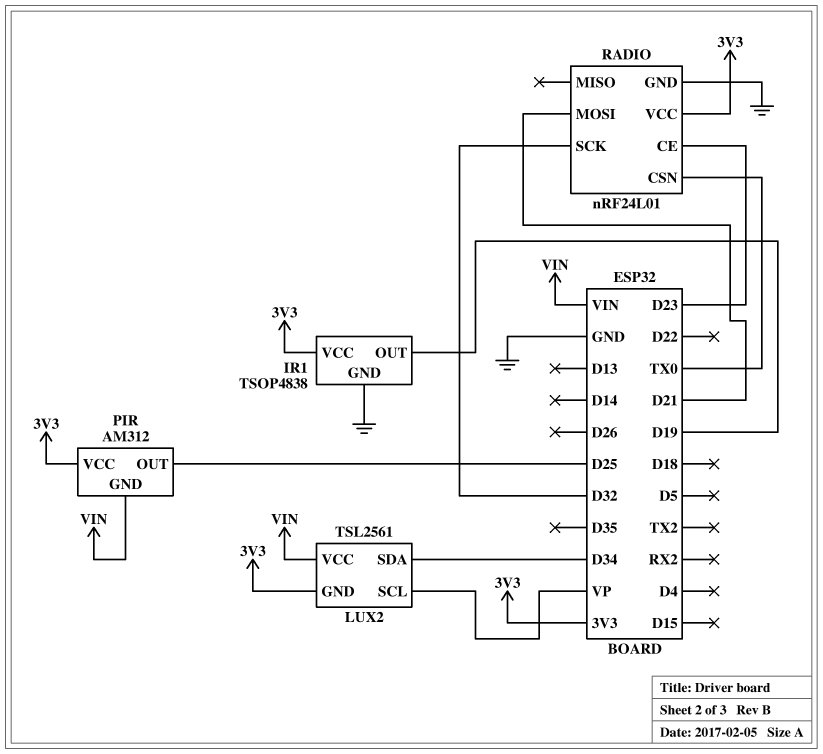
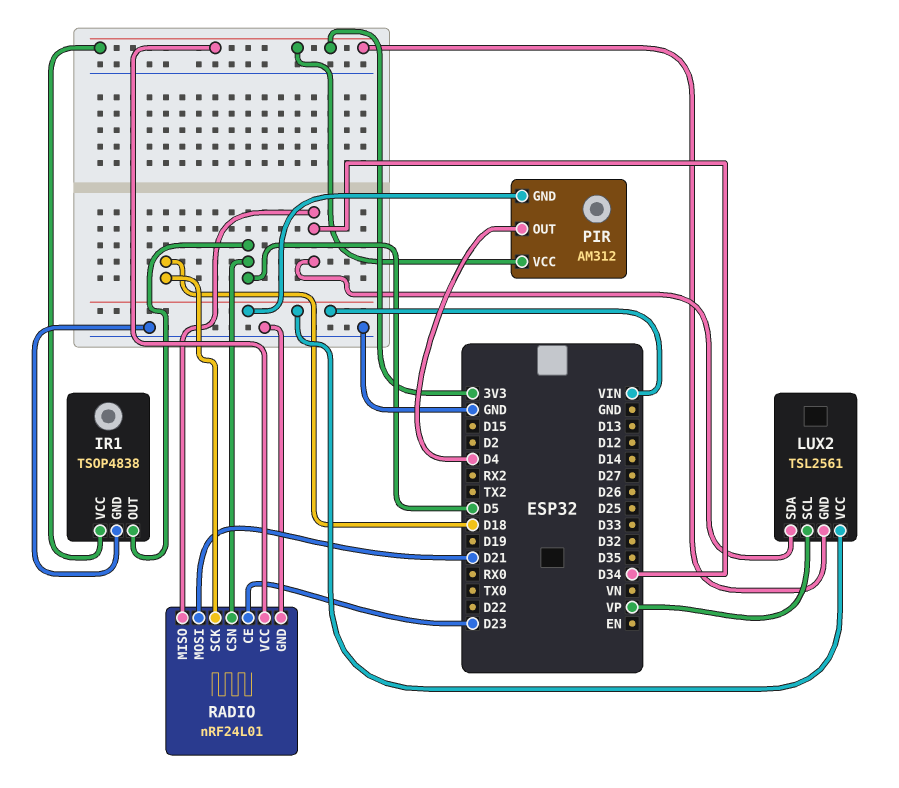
IR1 pin OUT: D19 -> D5
PIR pin OUT: D25 -> D4
RADIO pin CSN: TX0 -> D5
RADIO pin MISO: none -> D34
RADIO pin SCK: D32 -> D18

